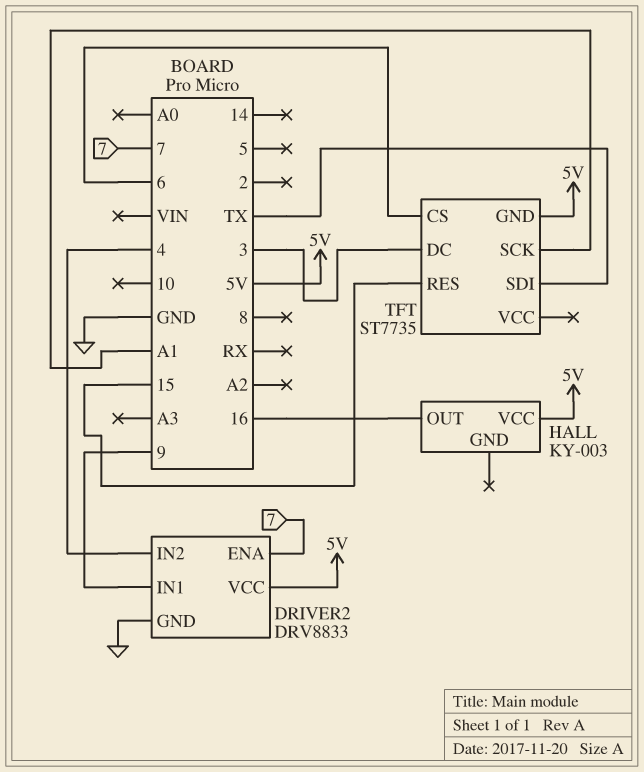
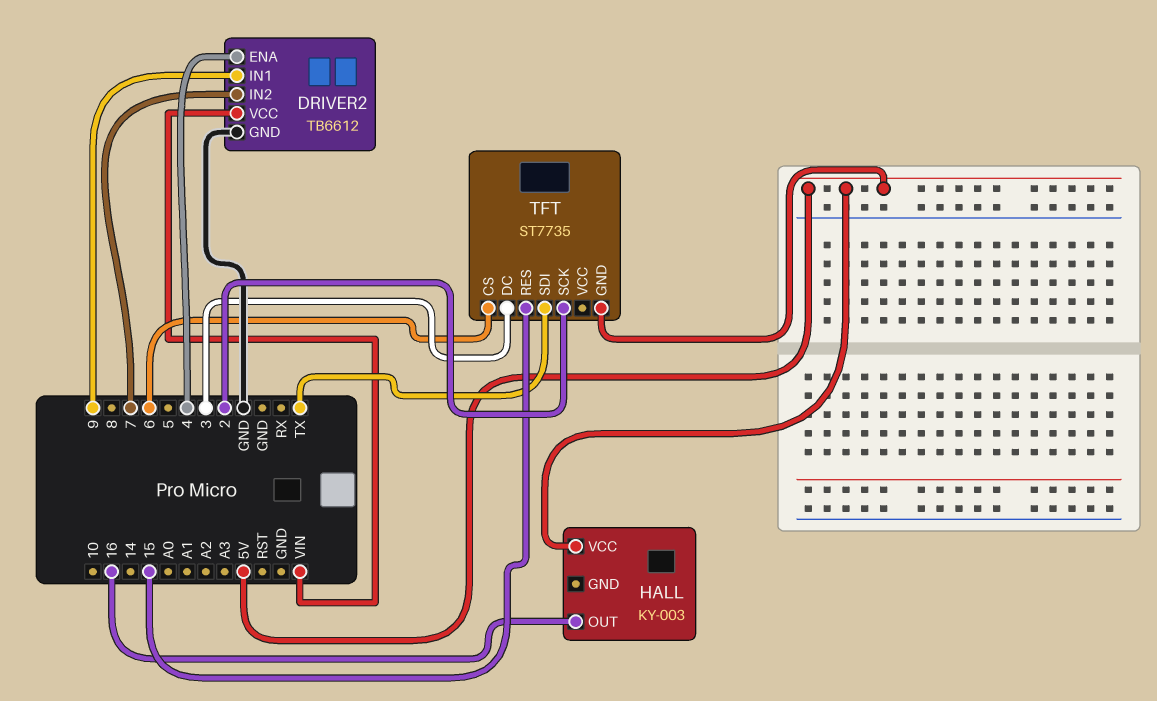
DRIVER2: DRV8833 -> TB6612
DRIVER2 pin ENA: 7 -> 4
DRIVER2 pin IN2: 4 -> 7
DRIVER2 pin VCC: 5V -> VIN
TFT pin SCK: A1 -> 2

